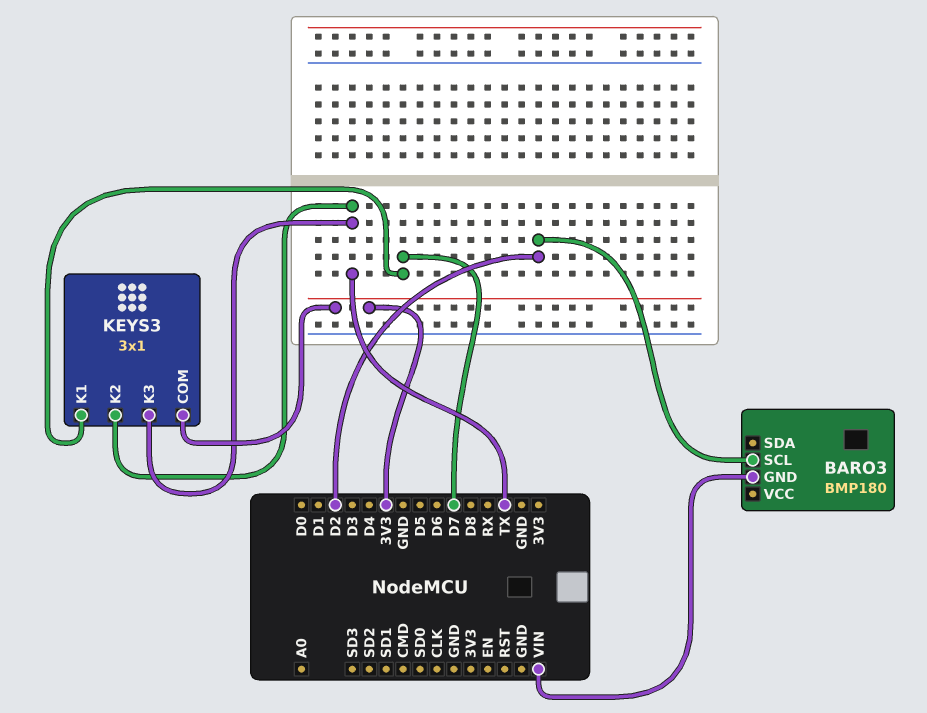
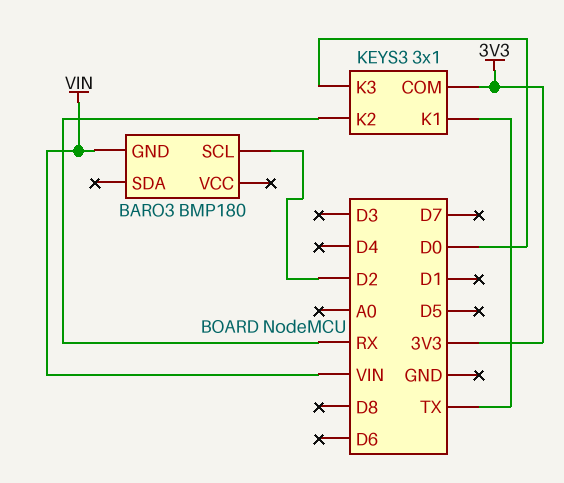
KEYS3 pin K1: D7 -> TX
KEYS3 pin K2: TX -> RX
KEYS3 pin K3: TX -> D0

